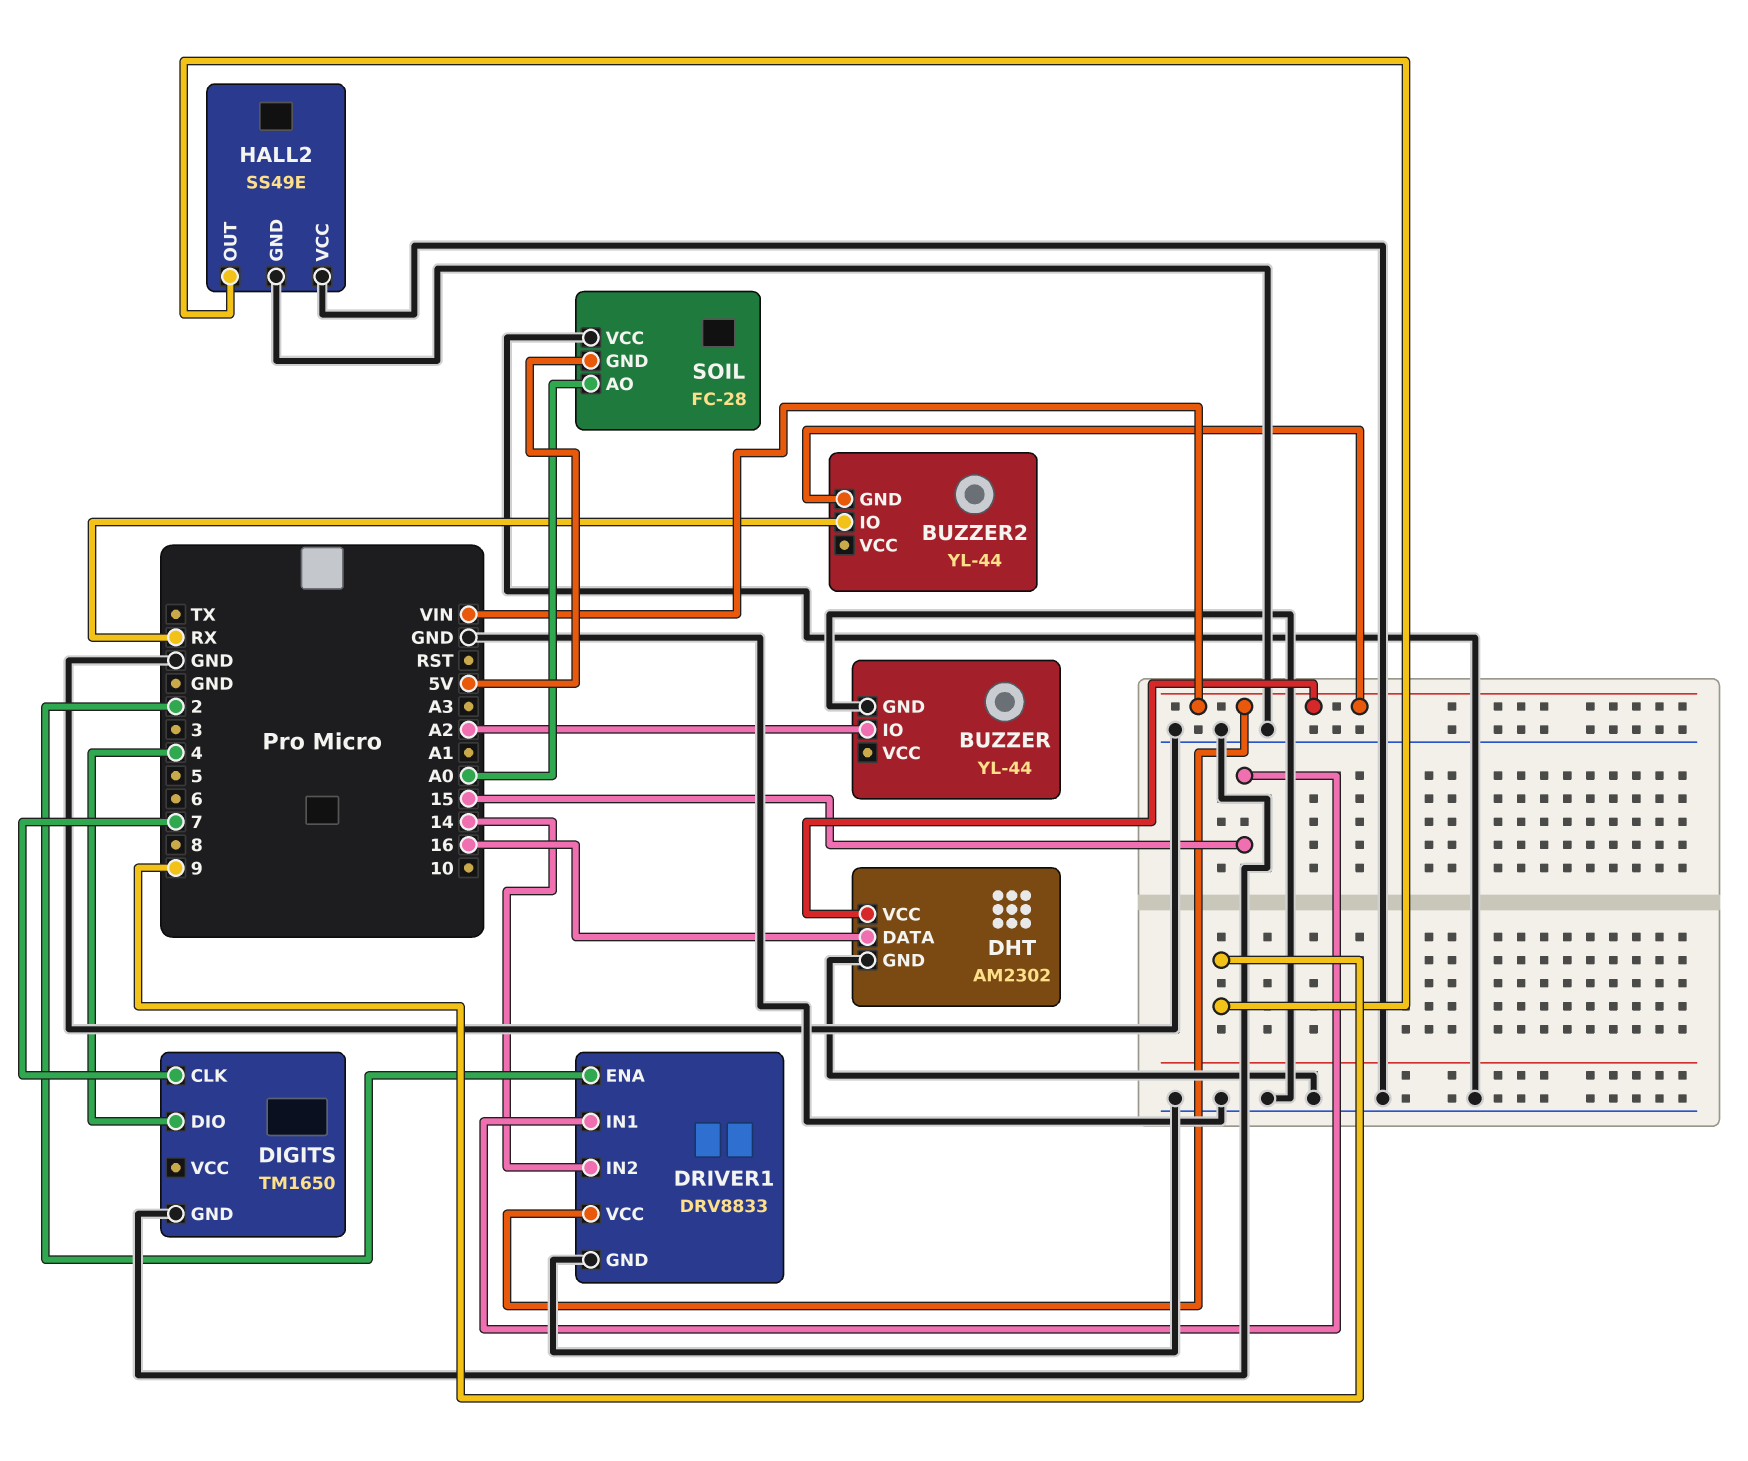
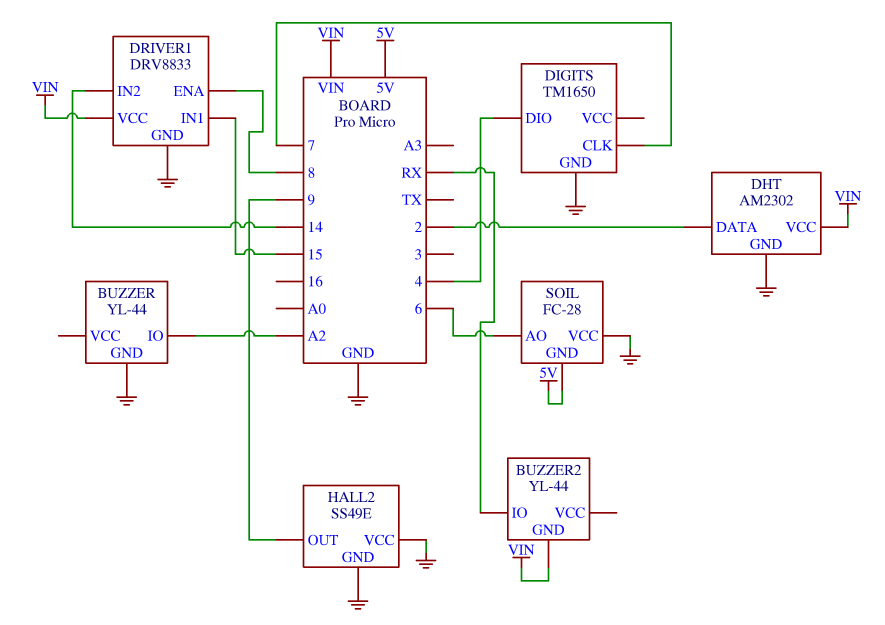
DHT pin DATA: 16 -> 2
DRIVER1 pin ENA: 2 -> 8
SOIL pin AO: A0 -> 6

